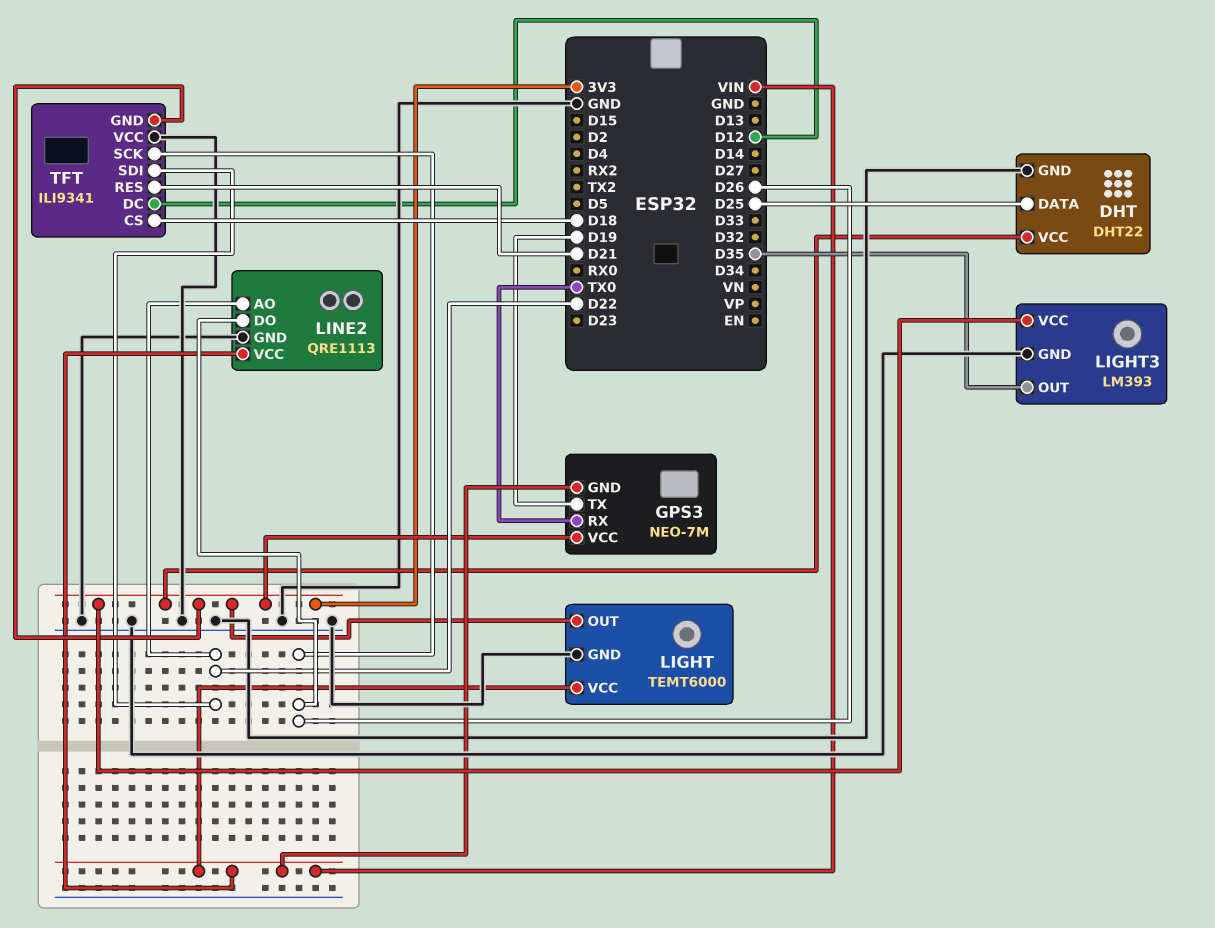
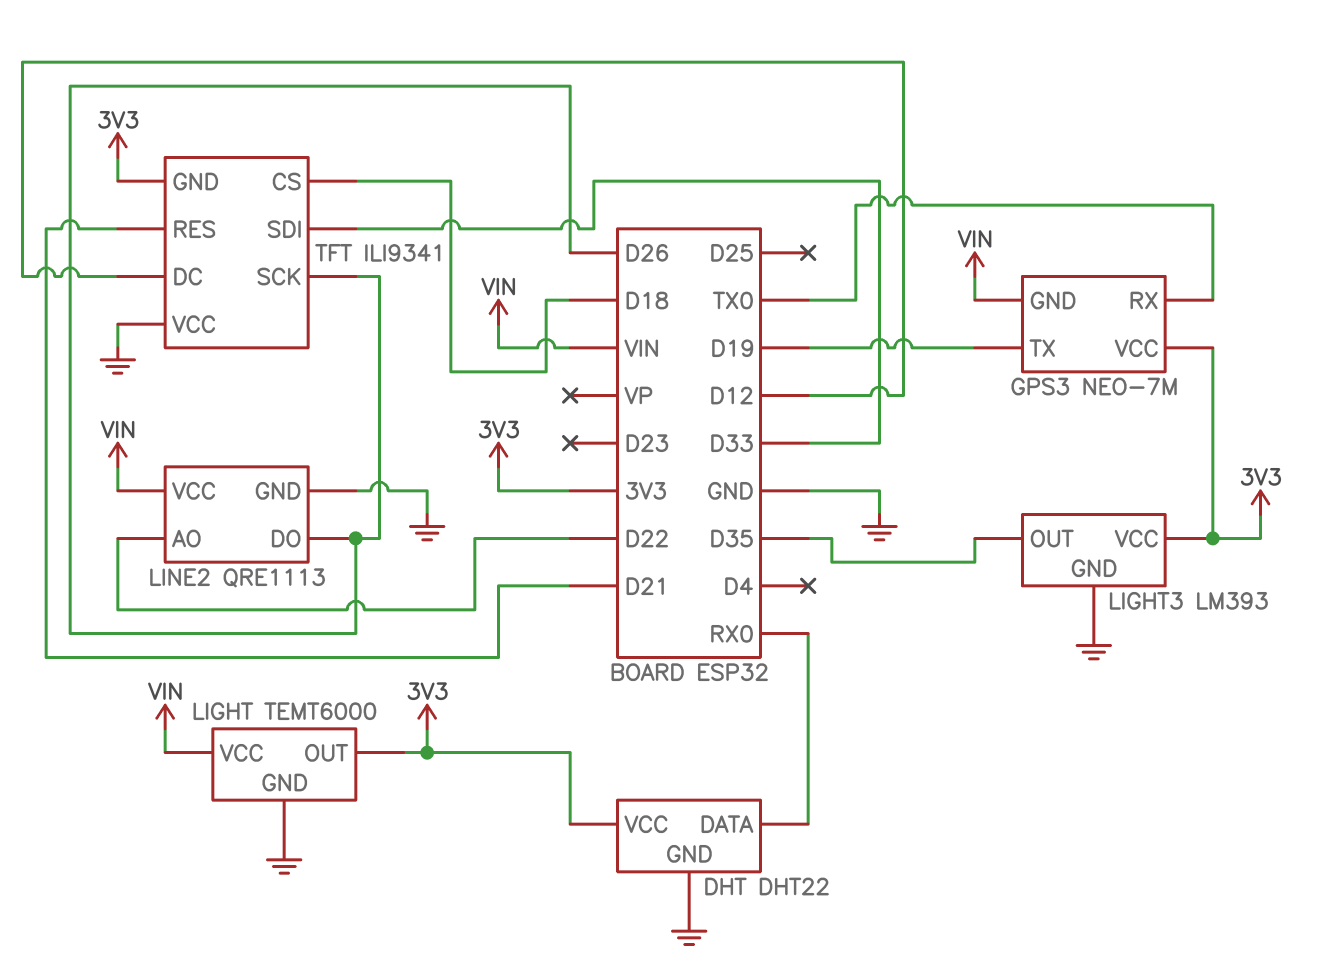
DHT pin DATA: D25 -> RX0
TFT pin SDI: D22 -> D33

